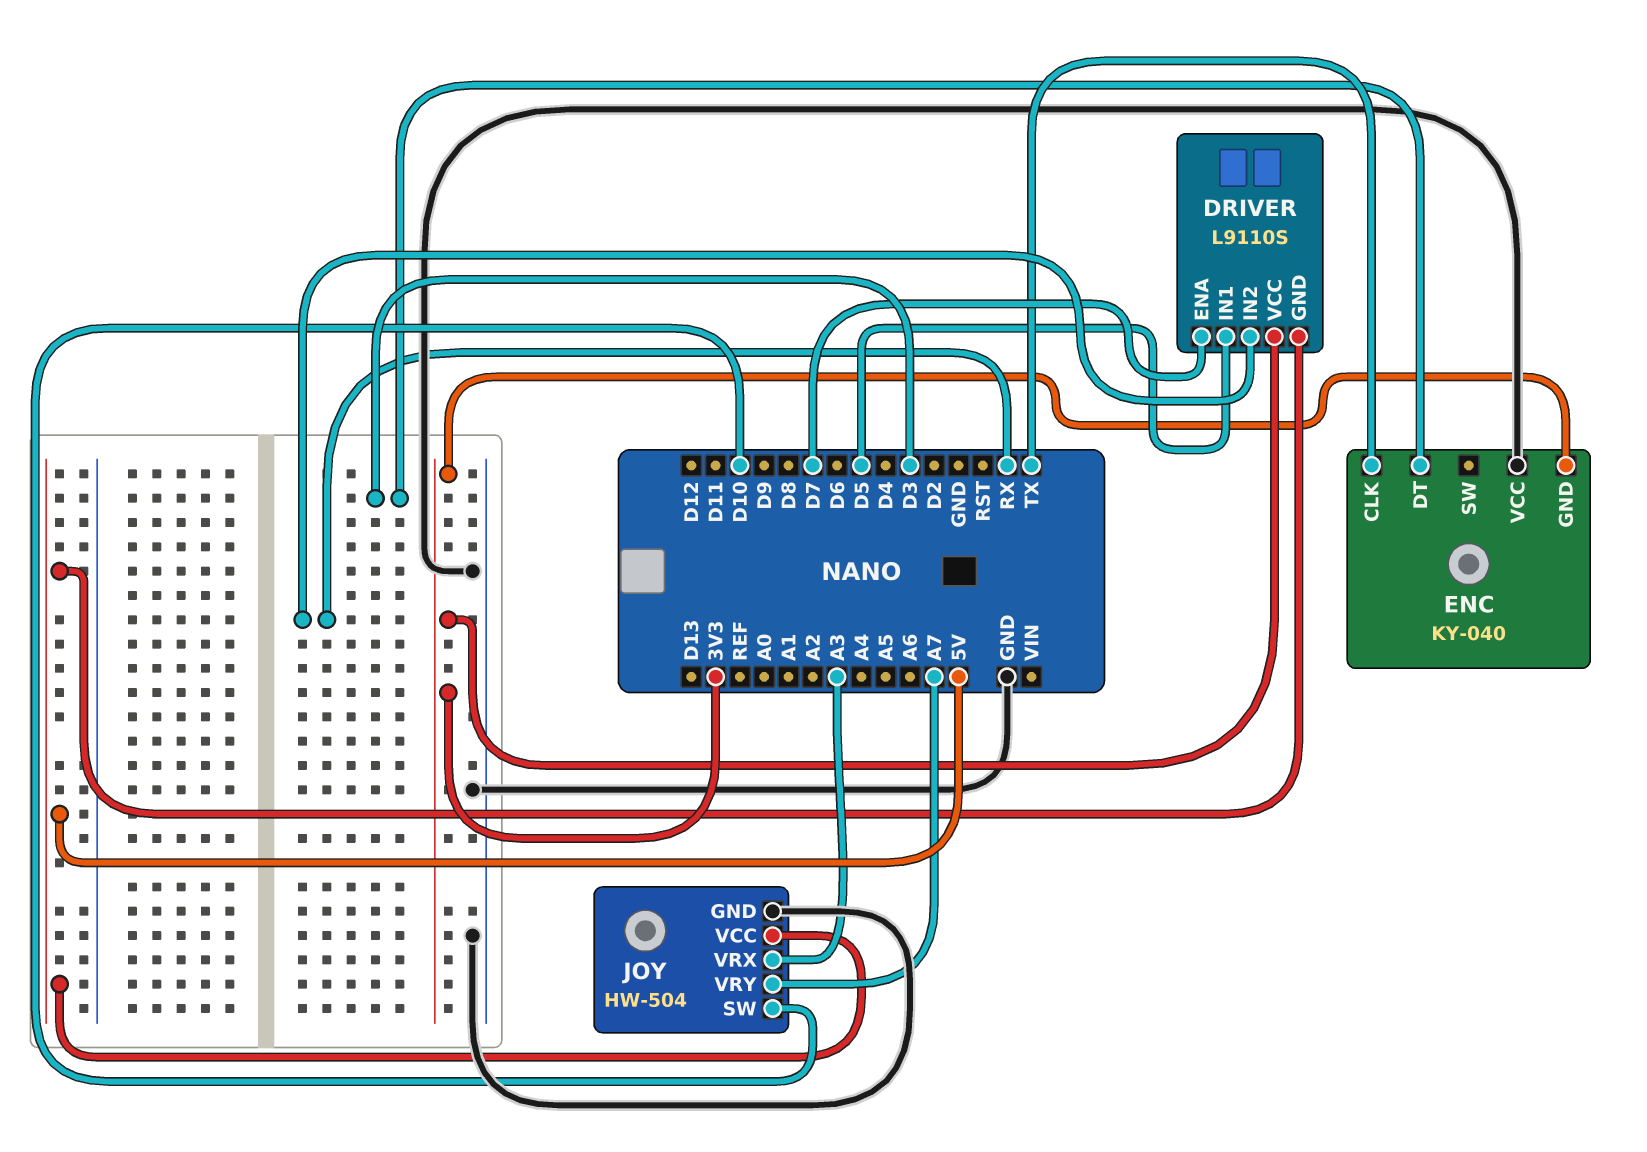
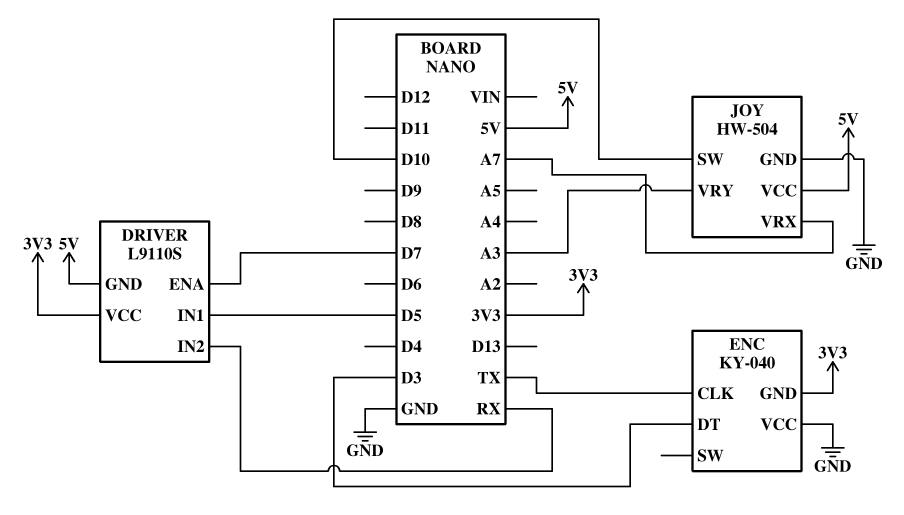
JOY pin VRX: A3 -> A7
JOY pin VRY: A7 -> A3

